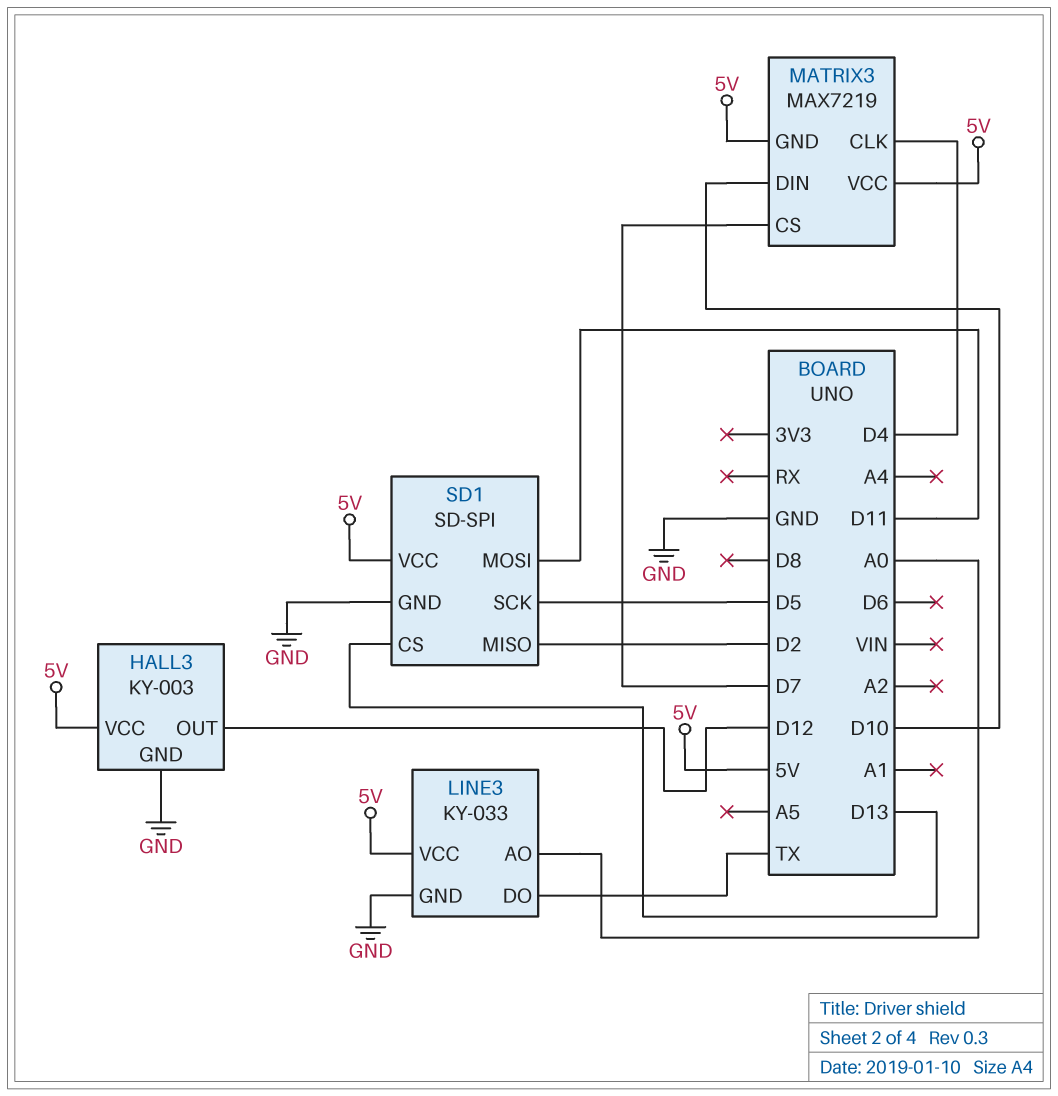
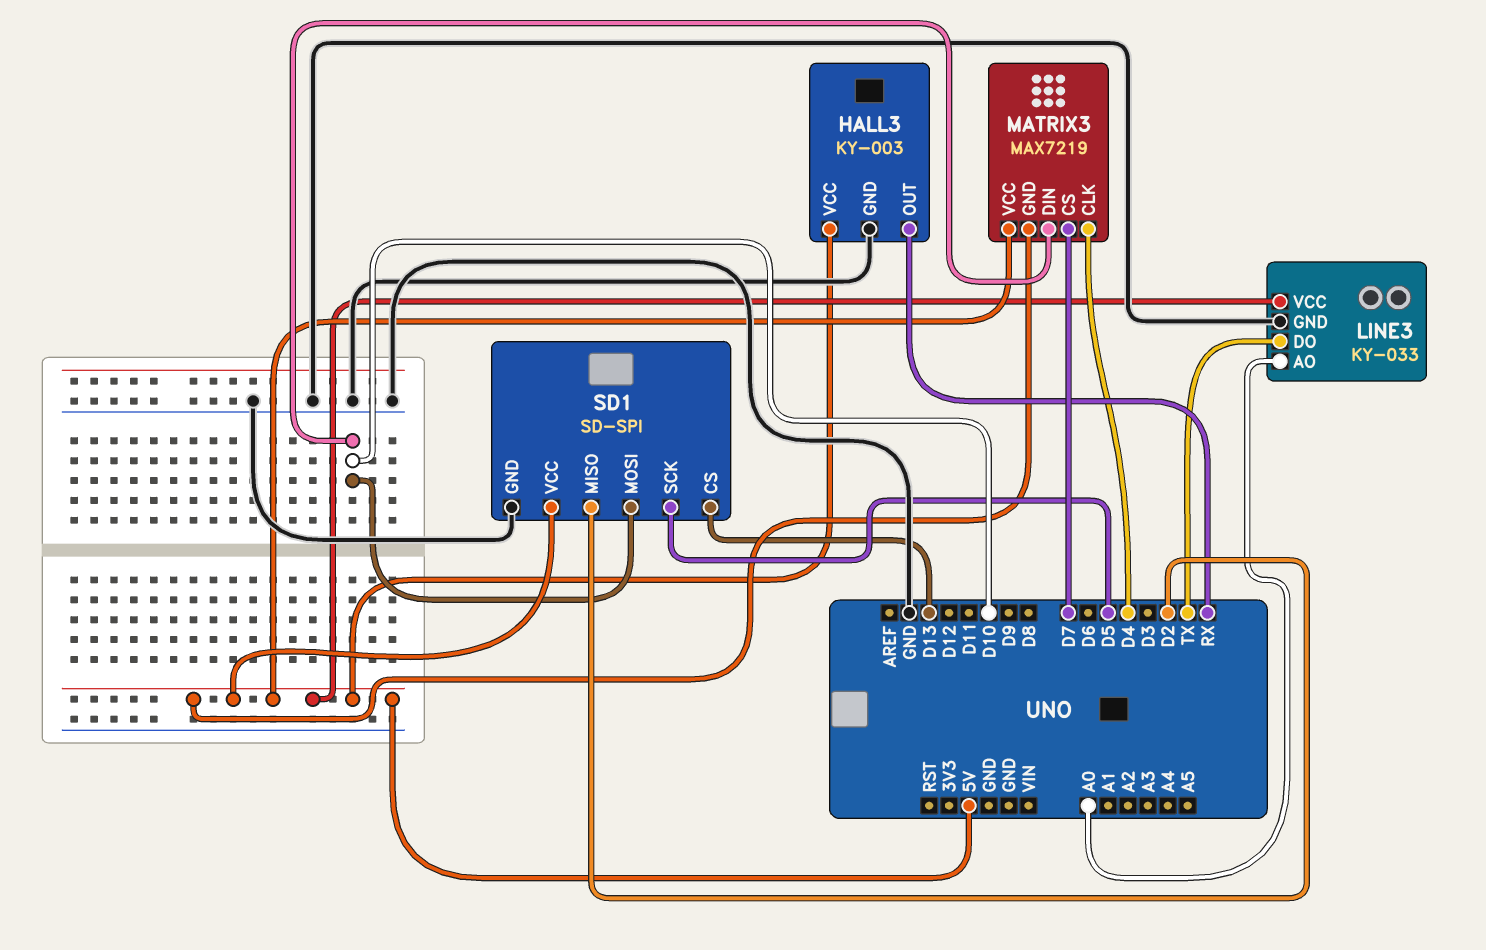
HALL3 pin OUT: D12 -> RX
SD1 pin MOSI: D11 -> D10

